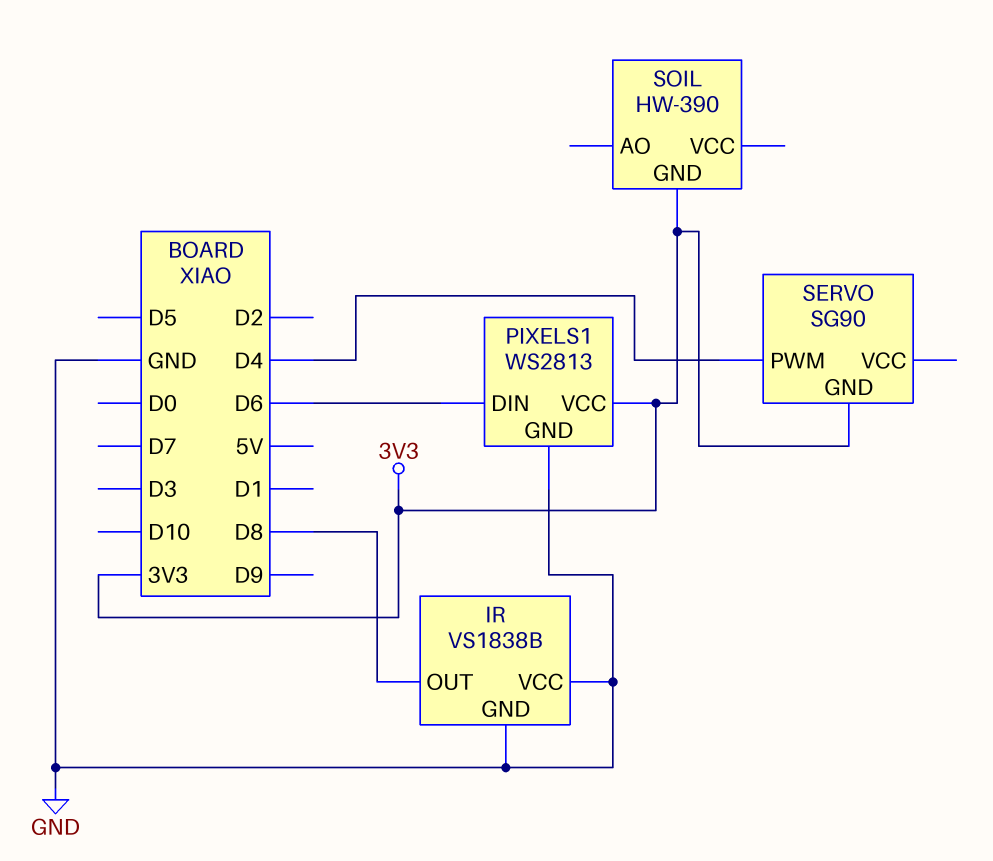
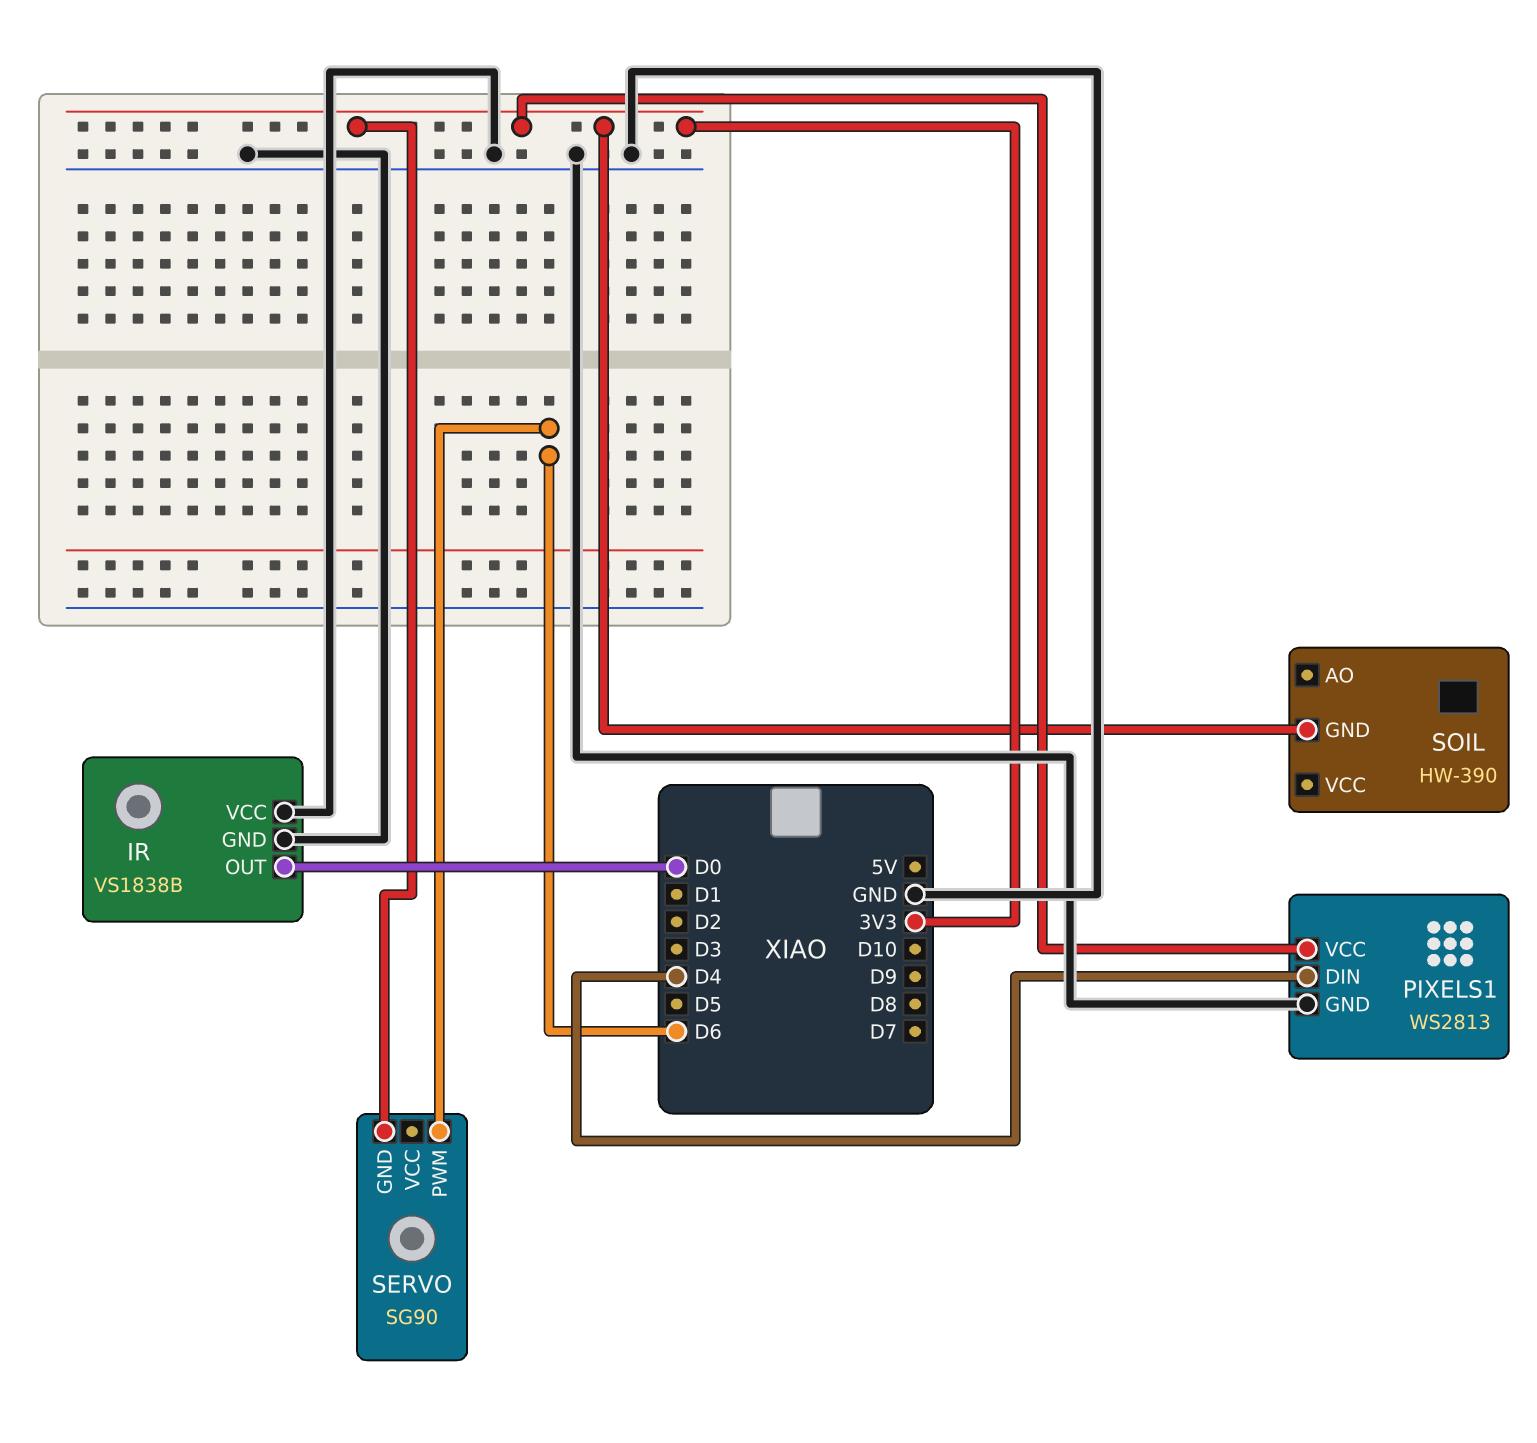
IR pin OUT: D8 -> D0
PIXELS1 pin DIN: D6 -> D4
SERVO pin PWM: D4 -> D6

